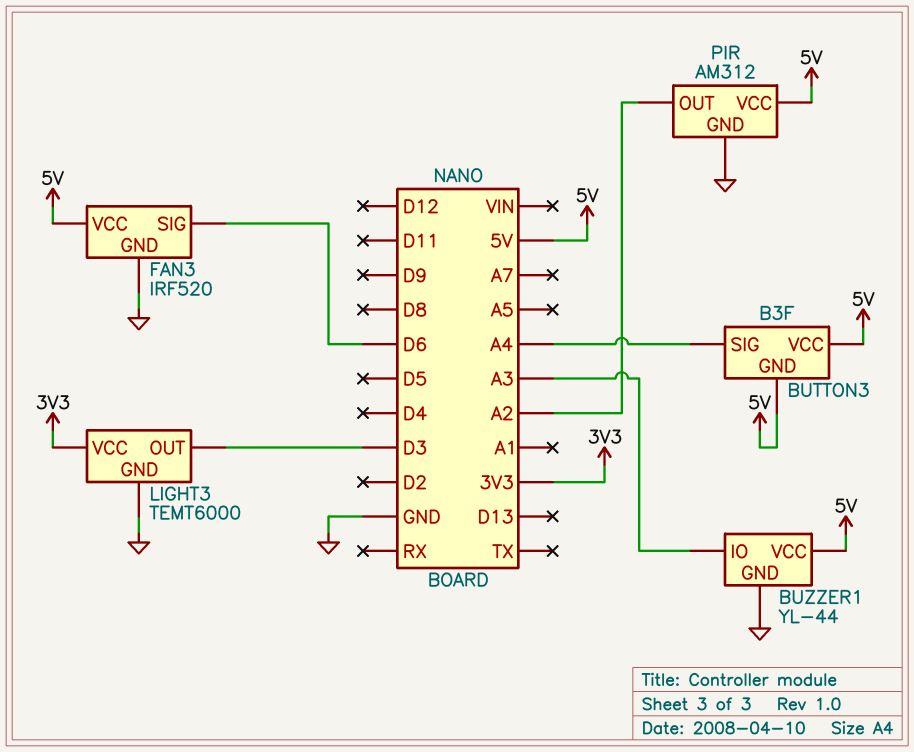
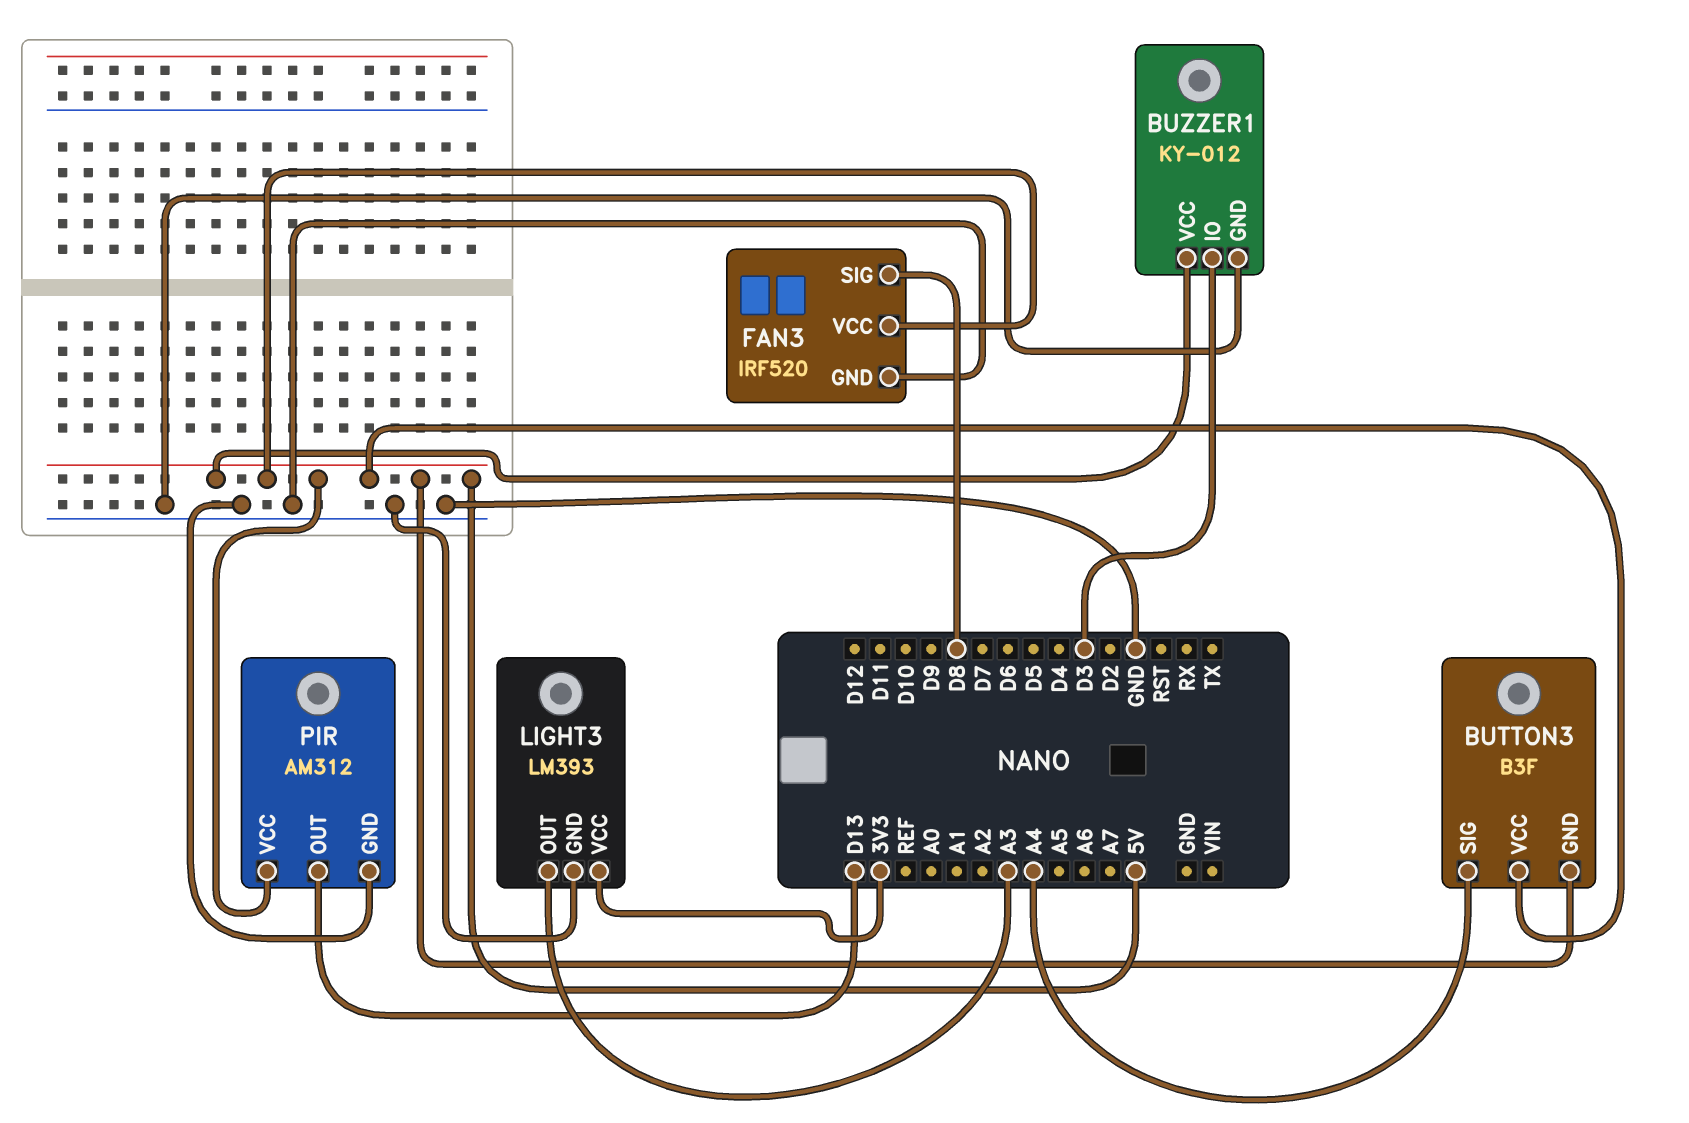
BUZZER1: YL-44 -> KY-012
BUZZER1 pin IO: A3 -> D3
FAN3 pin SIG: D6 -> D8
LIGHT3: TEMT6000 -> LM393
LIGHT3 pin OUT: D3 -> A3
PIR pin OUT: A2 -> D13

